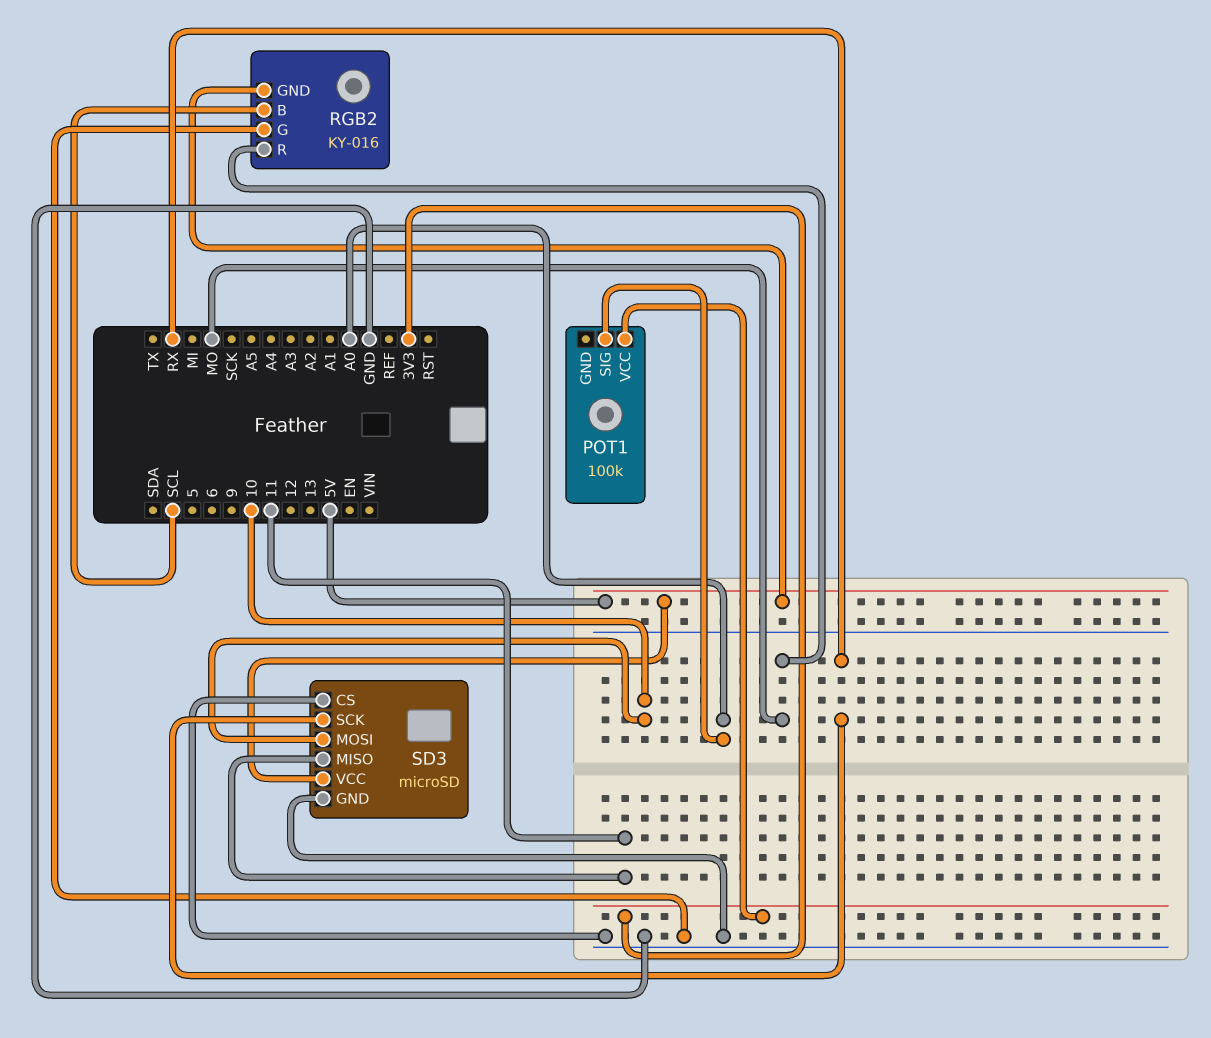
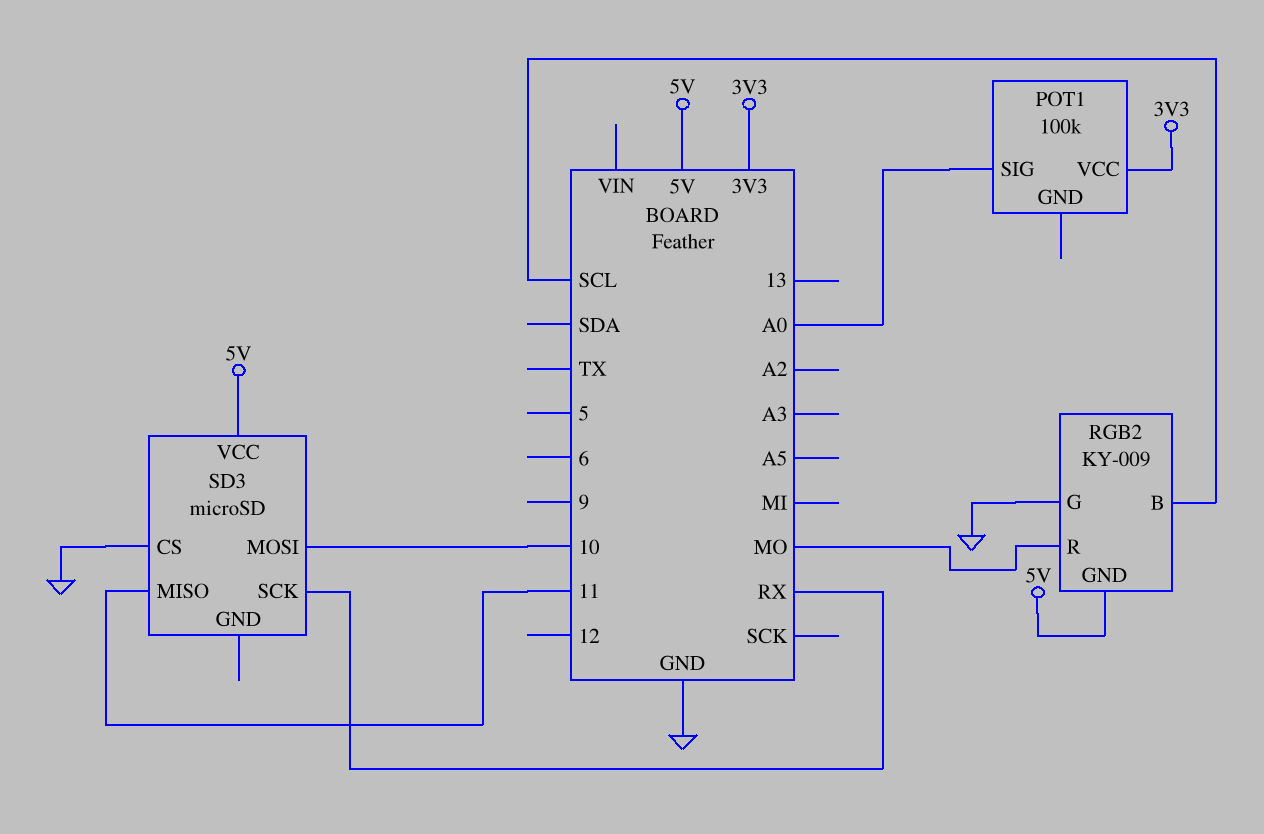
RGB2: KY-016 -> KY-009
SD3 pin GND: GND -> none

